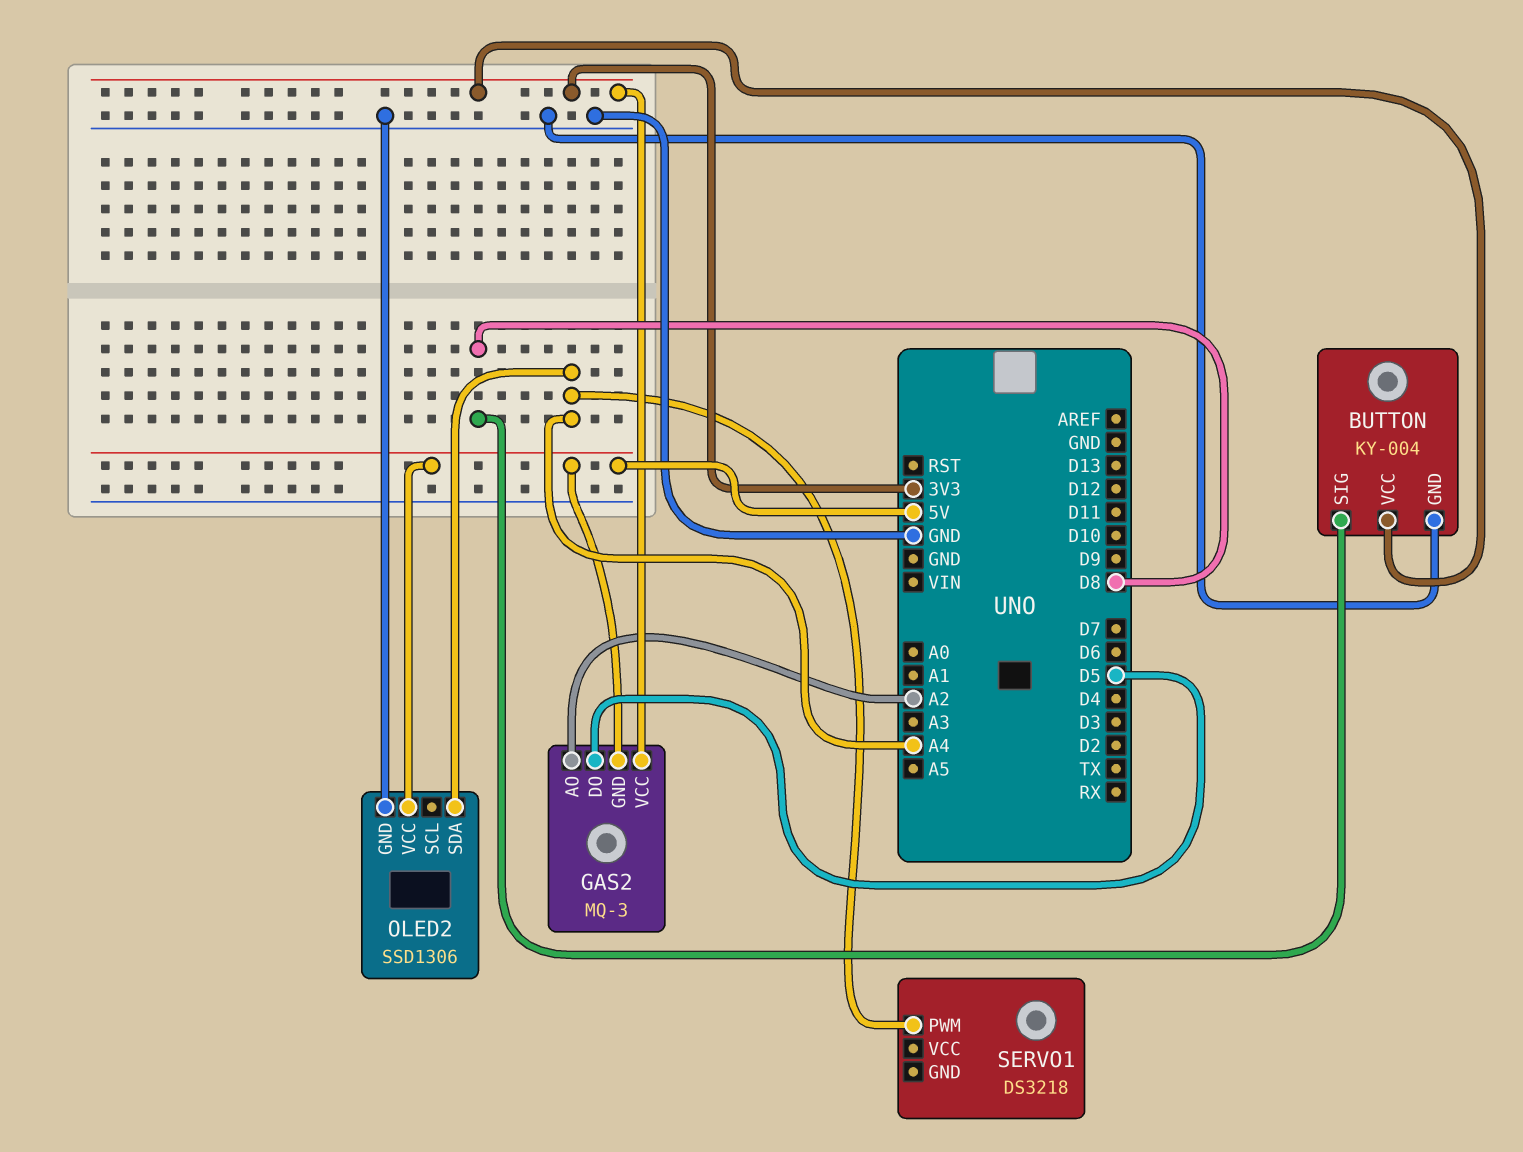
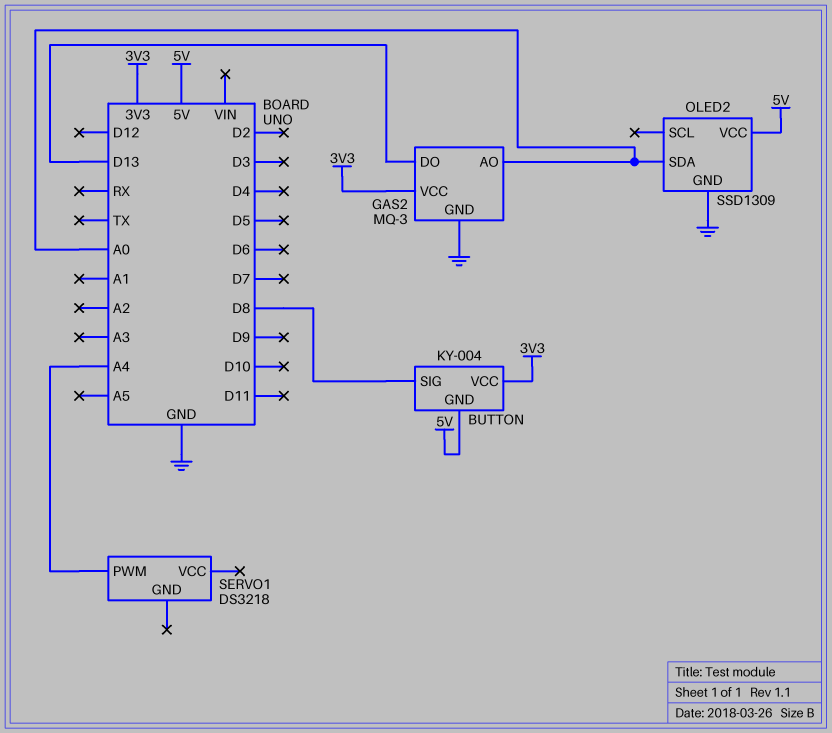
BUTTON pin GND: GND -> 5V
GAS2 pin AO: A2 -> A0
GAS2 pin DO: D5 -> D13
GAS2 pin GND: 5V -> GND
OLED2: SSD1306 -> SSD1309
OLED2 pin SDA: A4 -> A0

